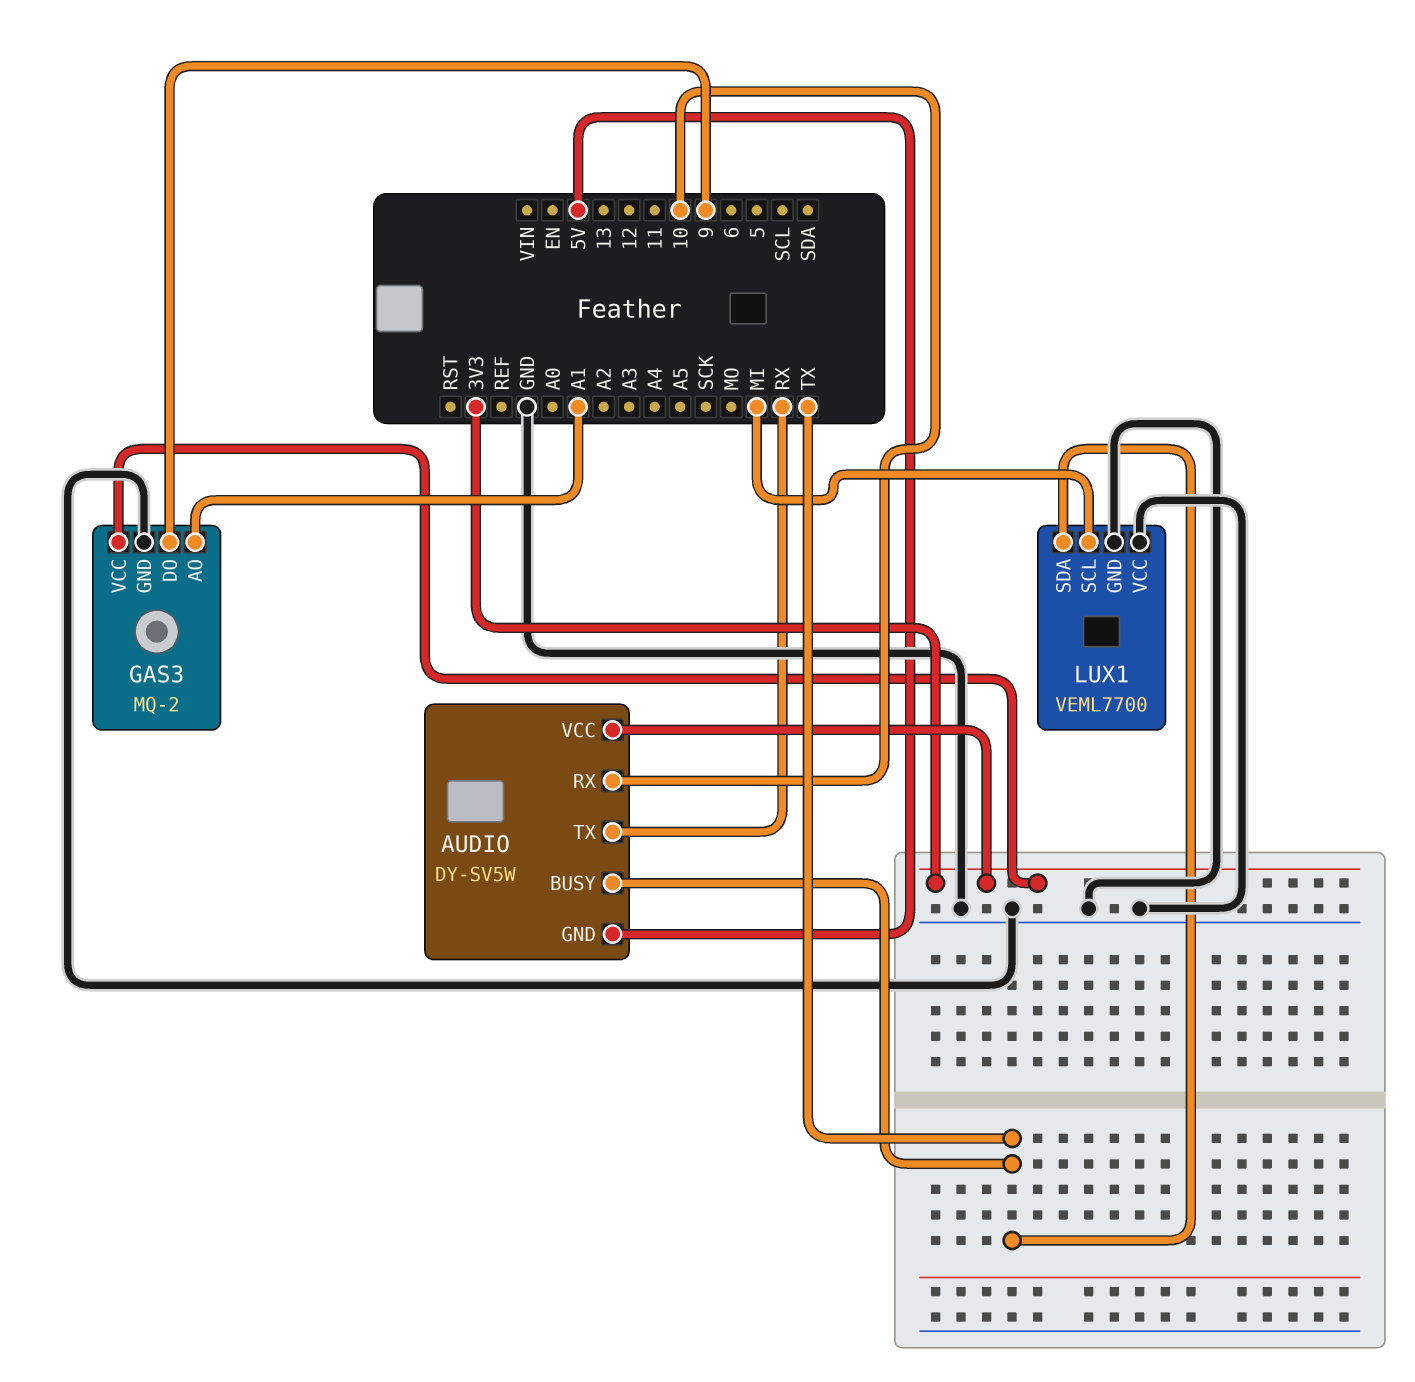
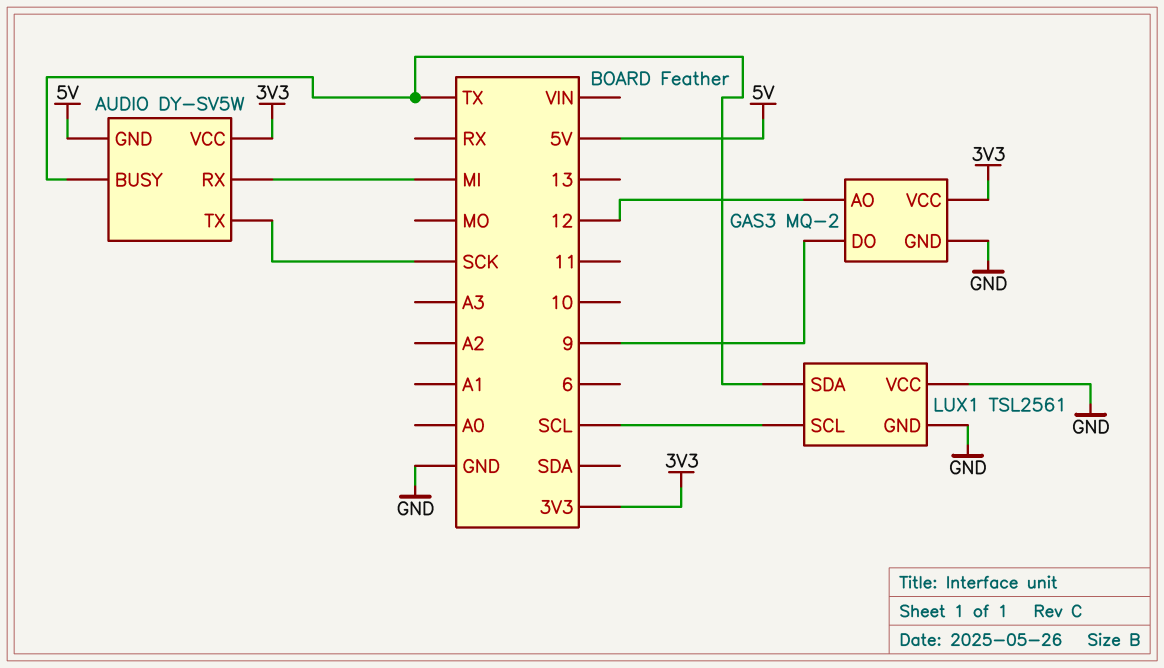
AUDIO pin RX: 10 -> MI
AUDIO pin TX: RX -> SCK
GAS3 pin AO: A1 -> 12
LUX1: VEML7700 -> TSL2561
LUX1 pin SCL: MI -> SCL

